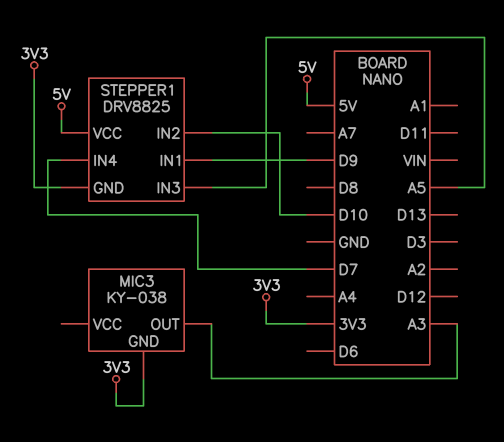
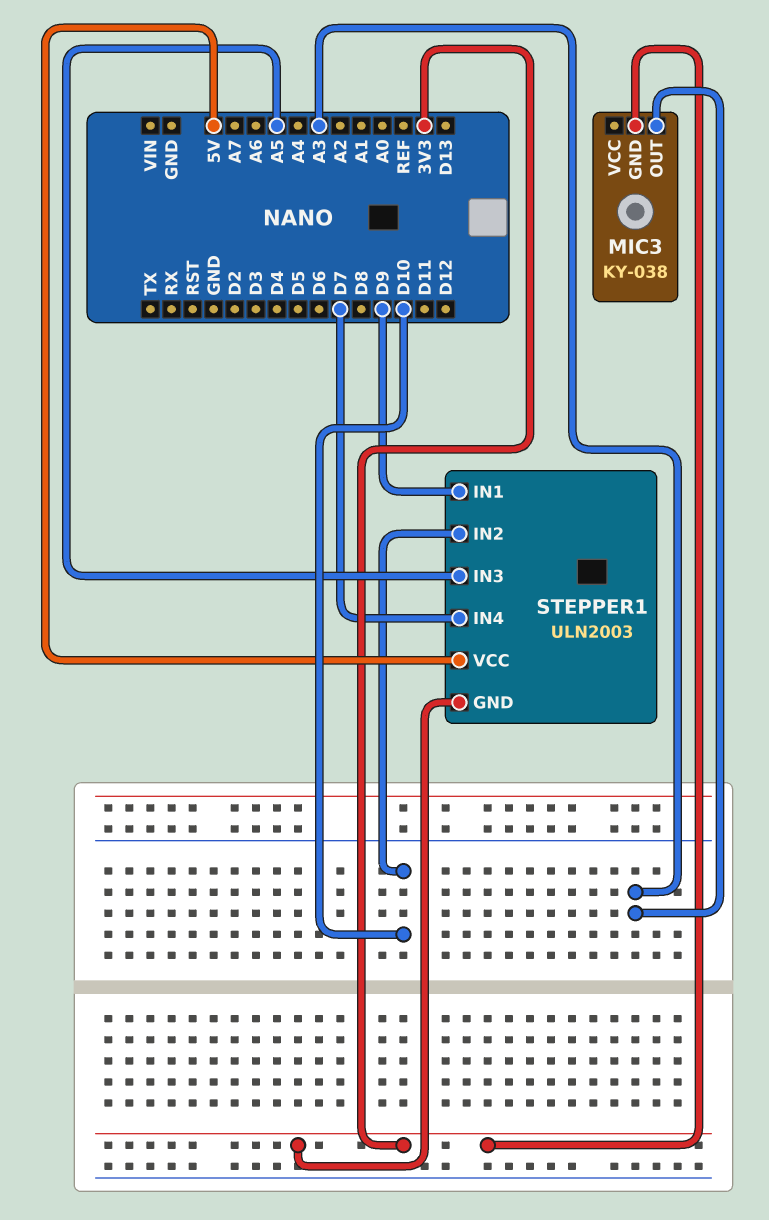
STEPPER1: DRV8825 -> ULN2003

